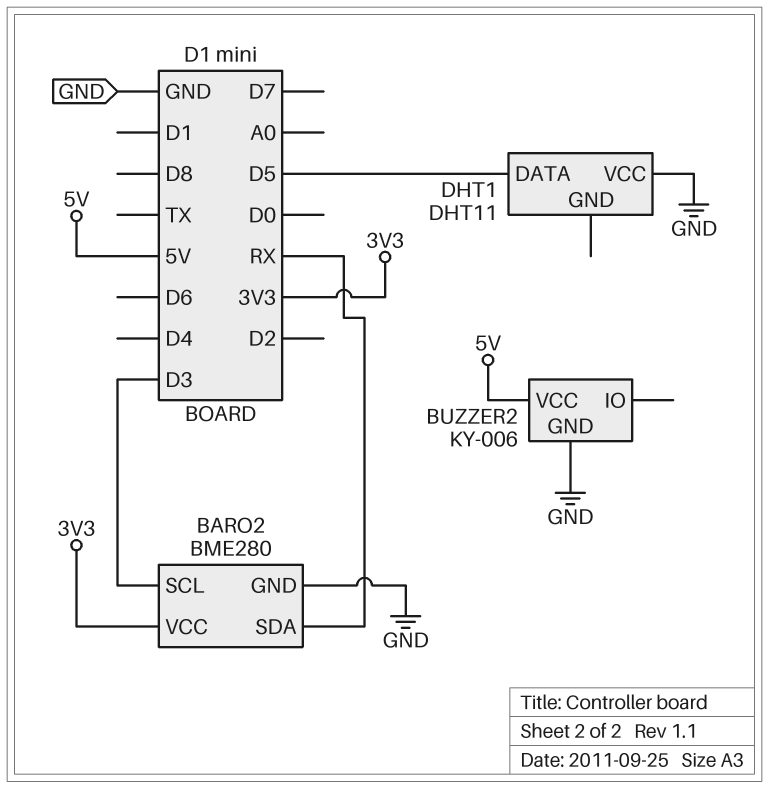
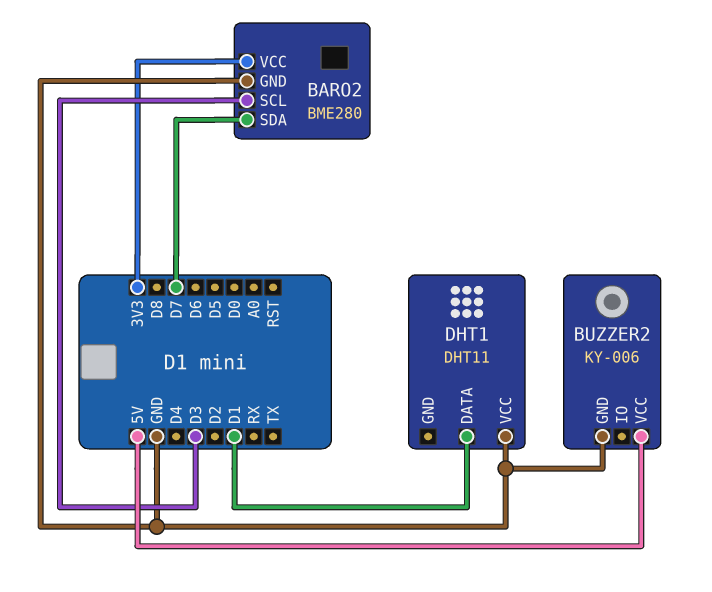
BARO2 pin SDA: RX -> D7
DHT1 pin DATA: D5 -> D1

